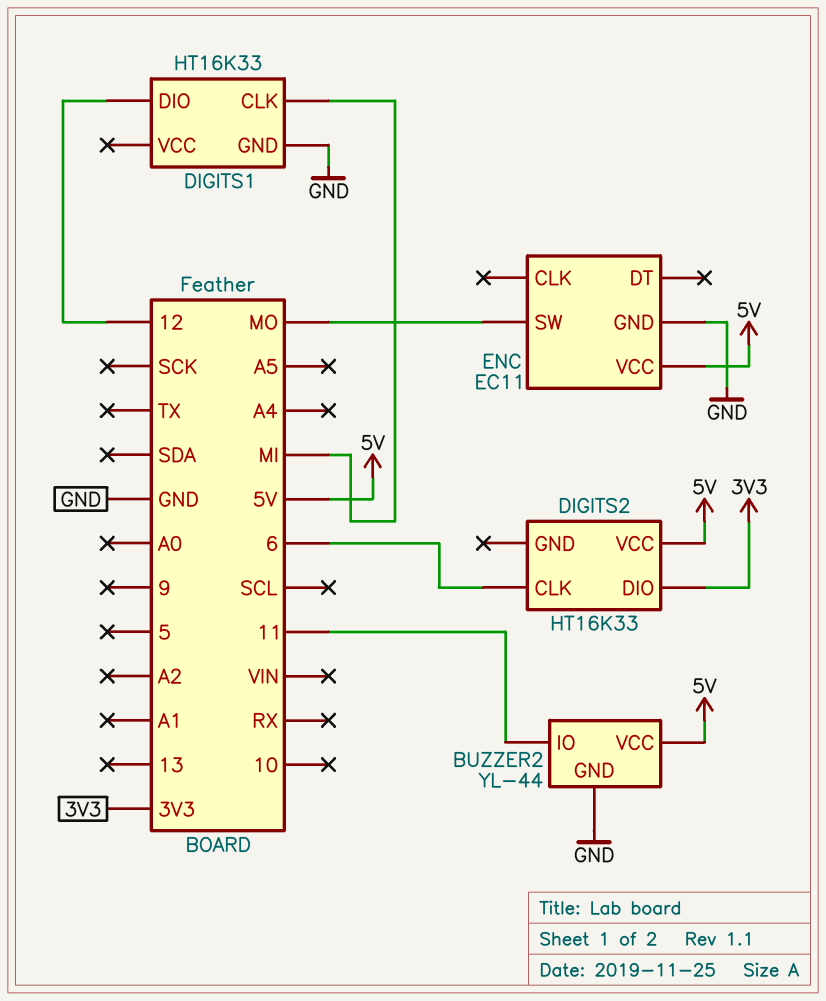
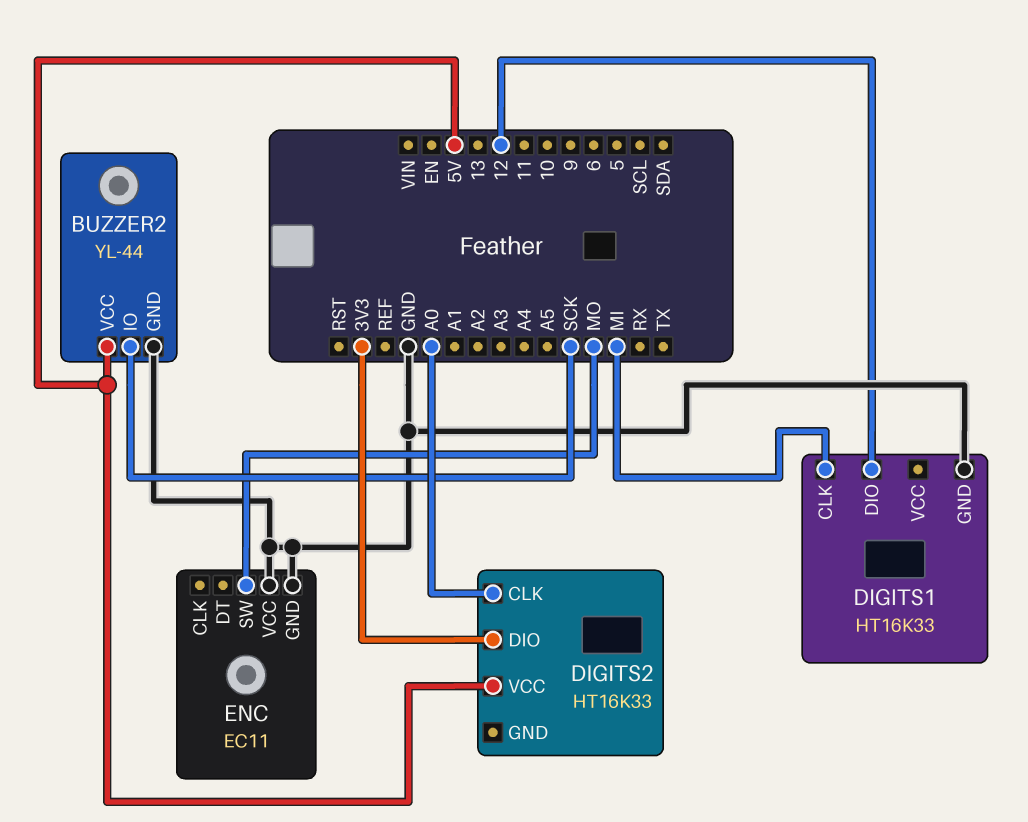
BUZZER2 pin IO: 11 -> SCK
DIGITS2 pin CLK: 6 -> A0
ENC pin VCC: 5V -> GND

